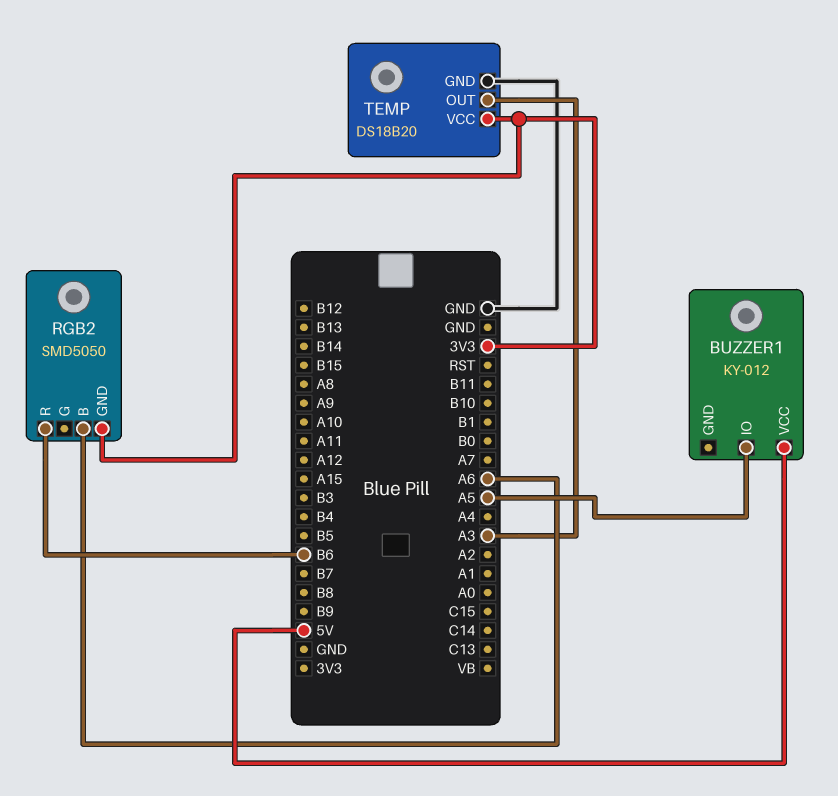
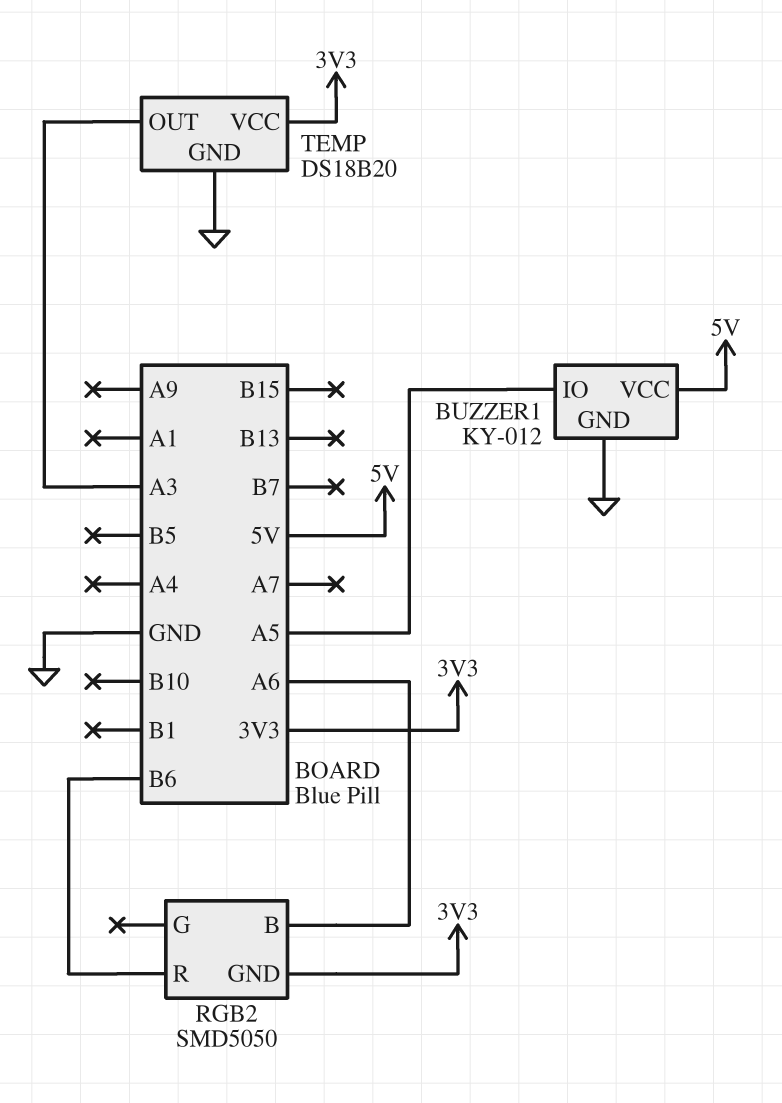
BUZZER1 pin GND: none -> GND

